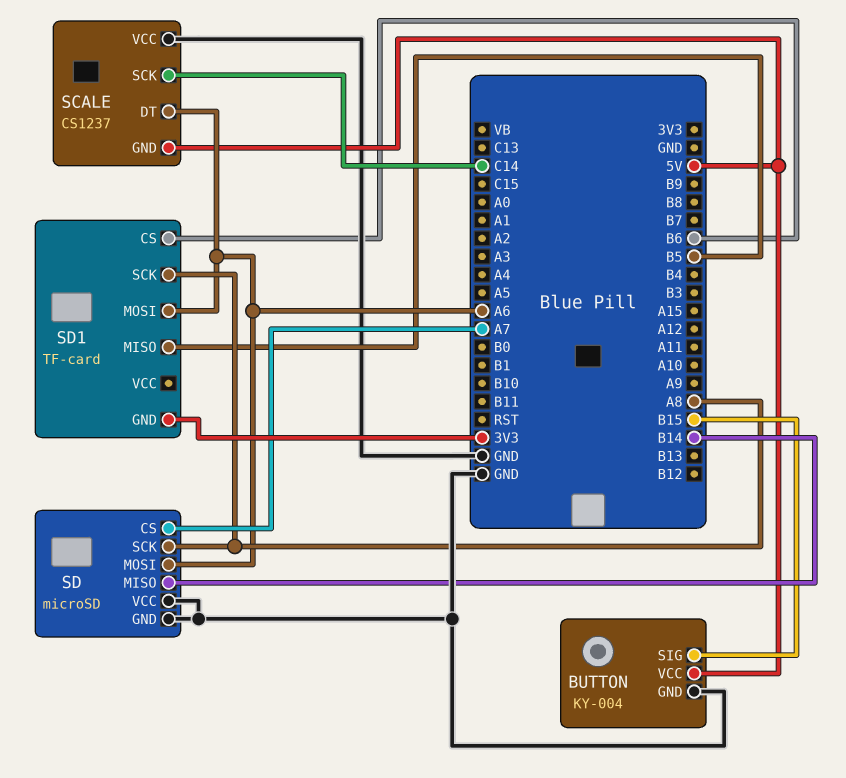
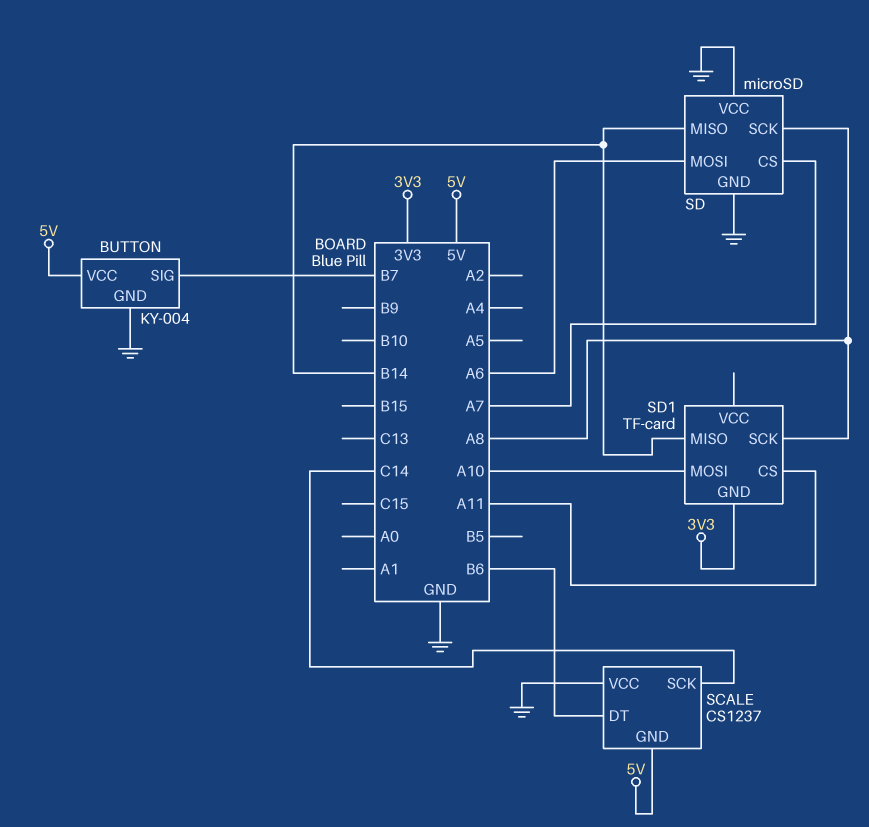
BUTTON pin SIG: B15 -> B7
SCALE pin DT: A6 -> B6
SD1 pin CS: B6 -> A11
SD1 pin MISO: B5 -> B14
SD1 pin MOSI: A6 -> A10

